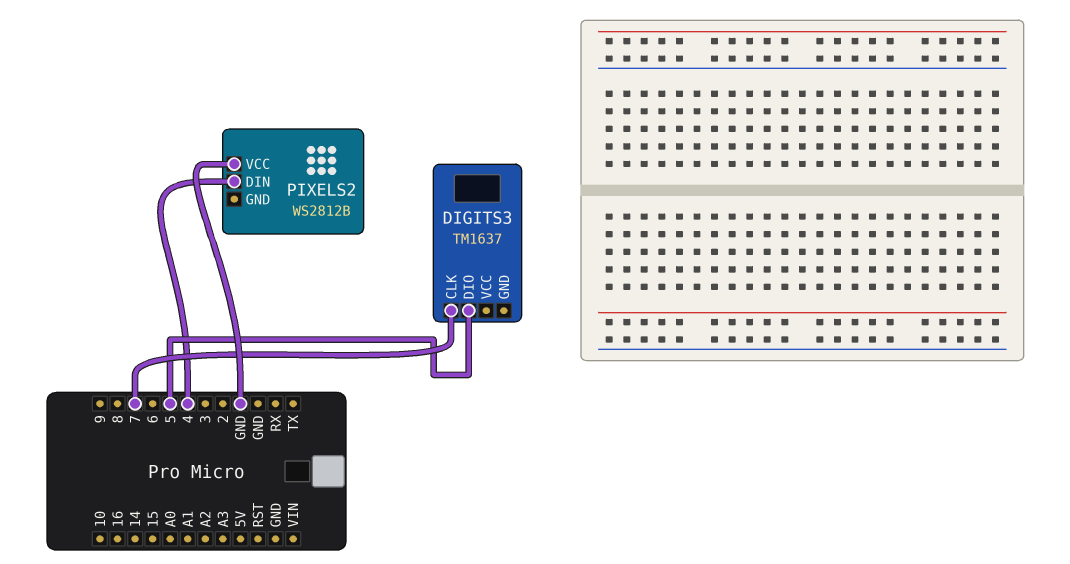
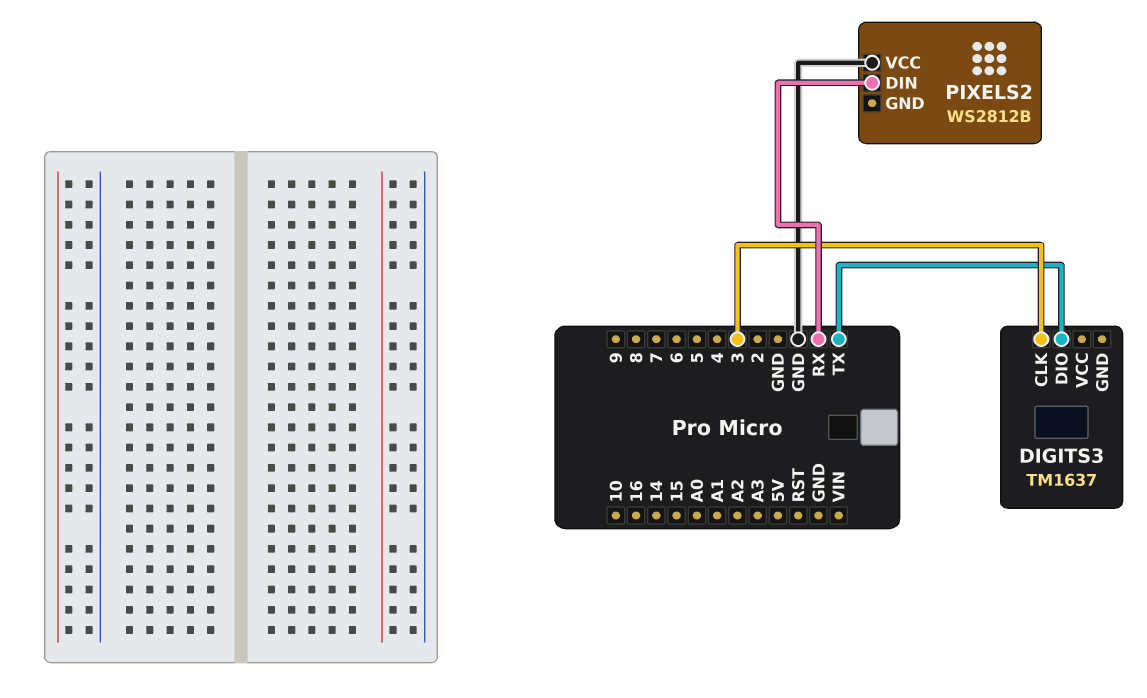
DIGITS3 pin CLK: 7 -> 3
DIGITS3 pin DIO: 5 -> TX
PIXELS2 pin DIN: 4 -> RX

